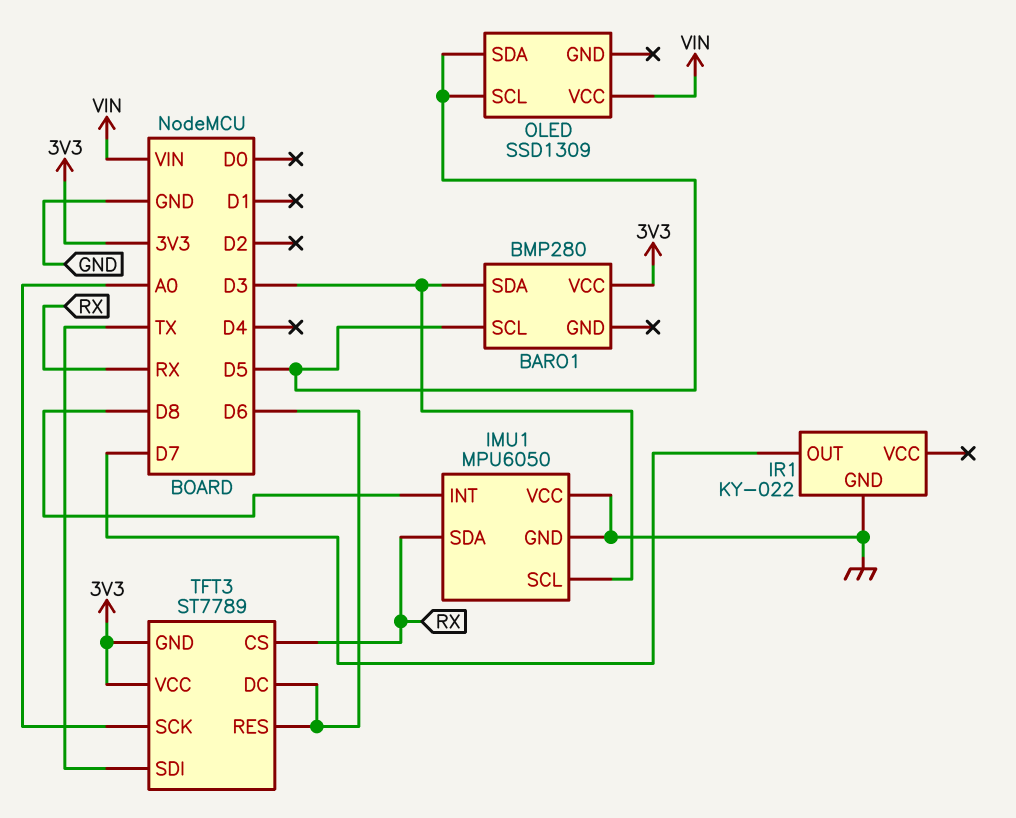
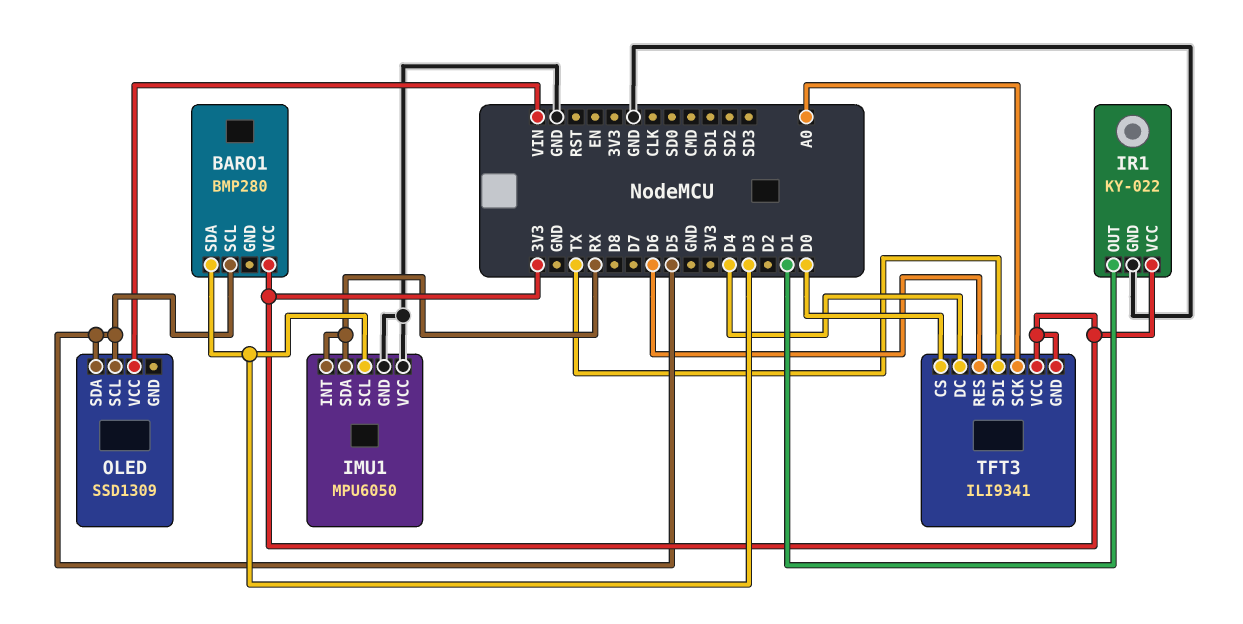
IMU1 pin INT: D8 -> RX
IR1 pin OUT: D7 -> D1
IR1 pin VCC: none -> 3V3
TFT3: ST7789 -> ILI9341
TFT3 pin CS: RX -> D0
TFT3 pin DC: D6 -> D4

